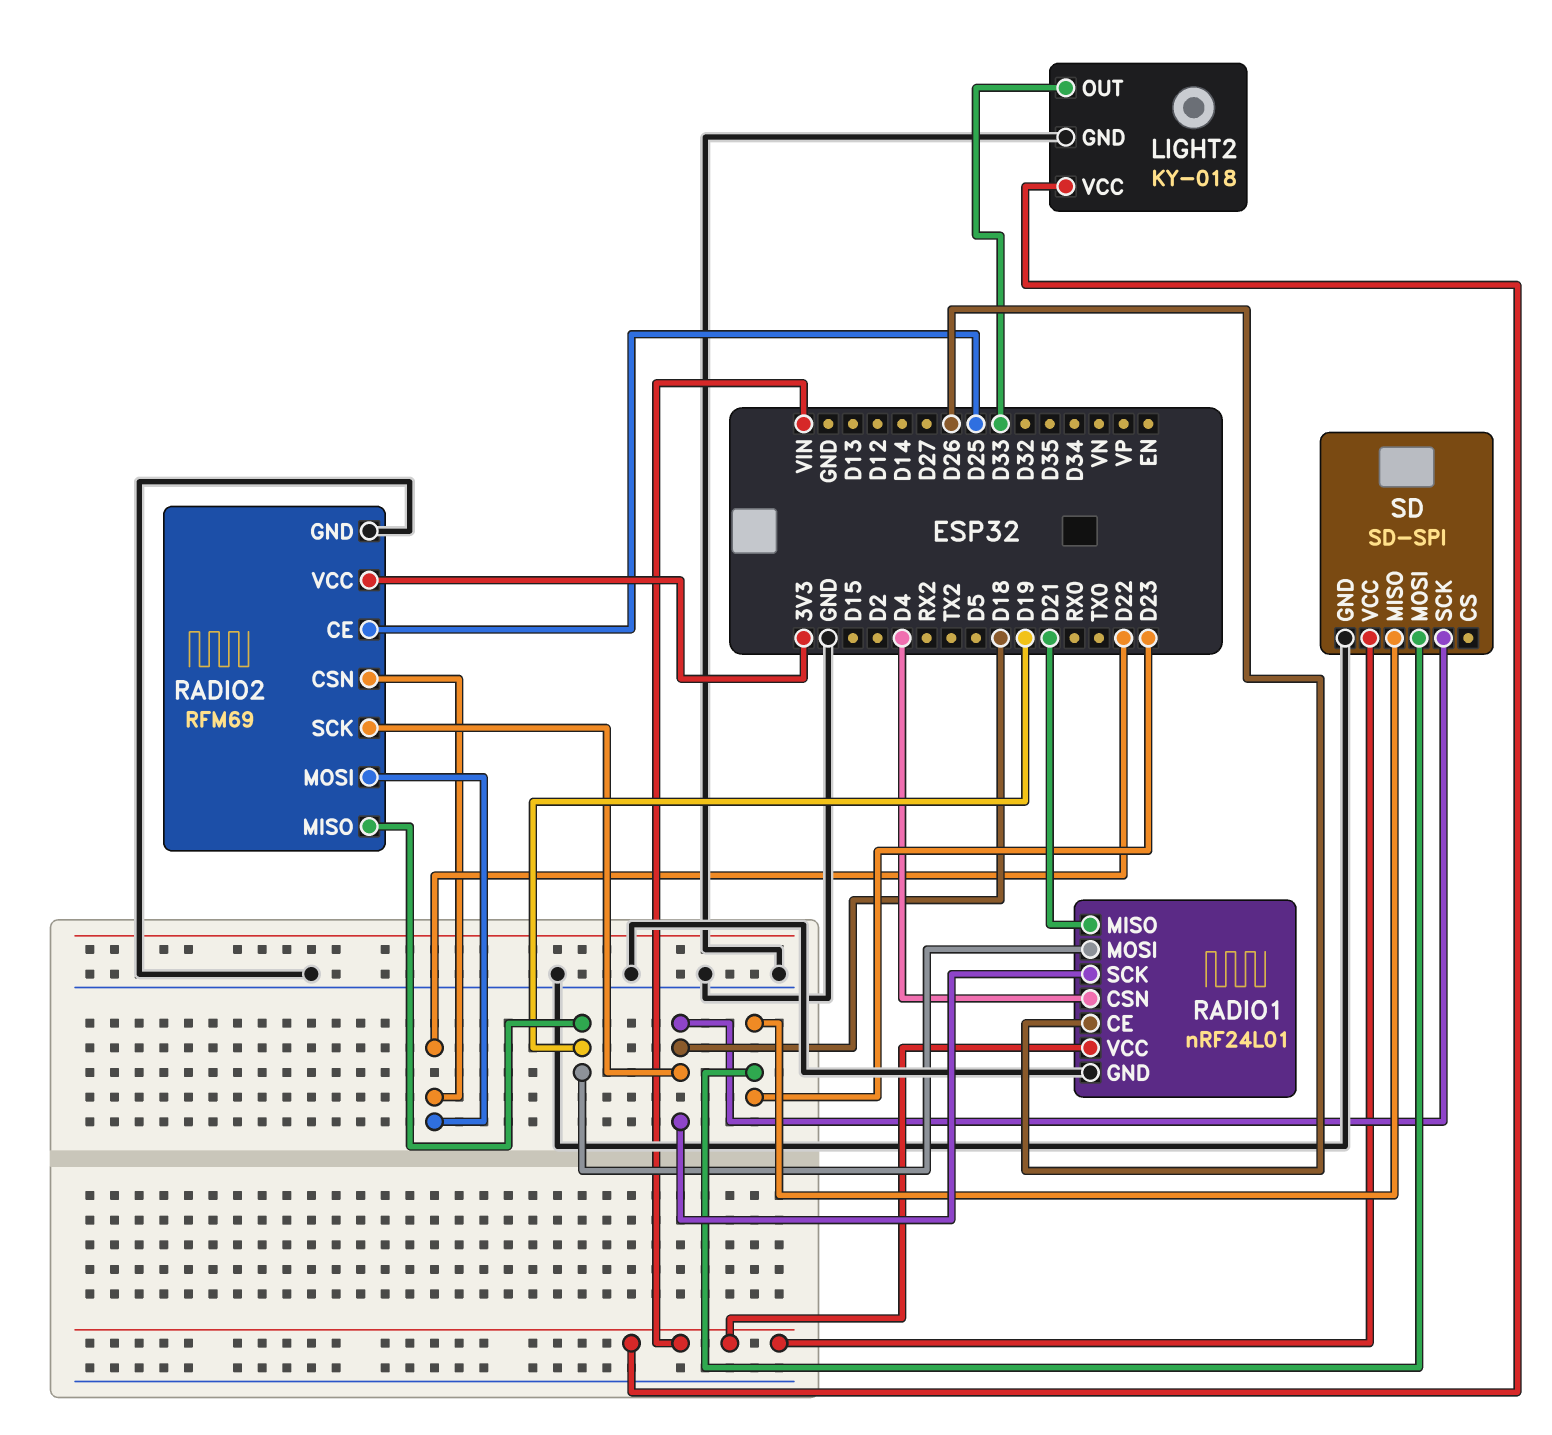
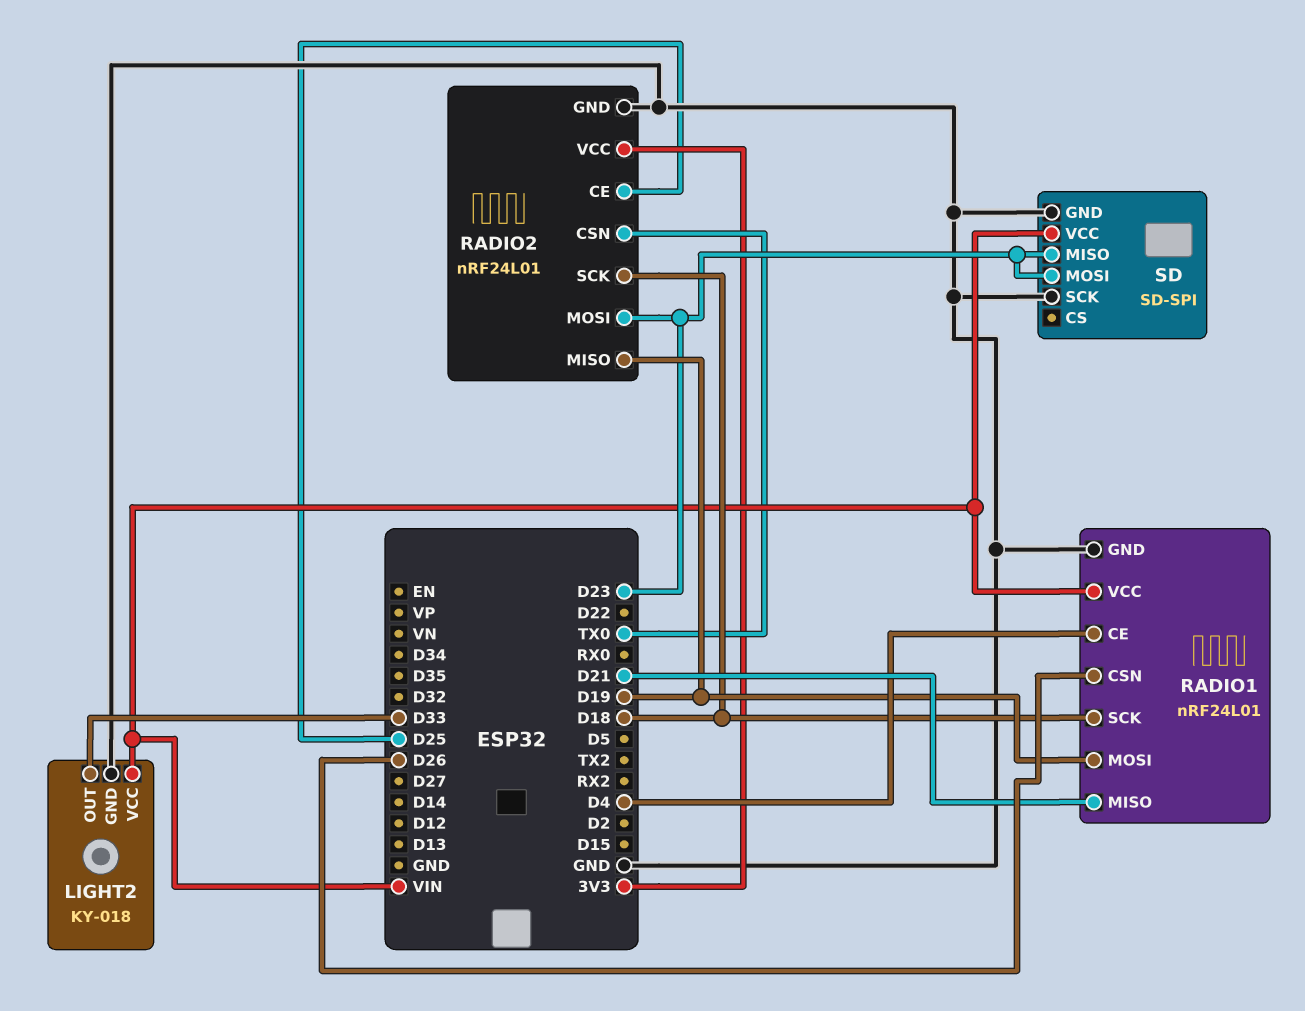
RADIO1 pin CE: D26 -> D4
RADIO1 pin CSN: D4 -> D26
RADIO2: RFM69 -> nRF24L01
RADIO2 pin CSN: D22 -> TX0
RADIO2 pin MOSI: D22 -> D23
SD pin SCK: D18 -> GND

